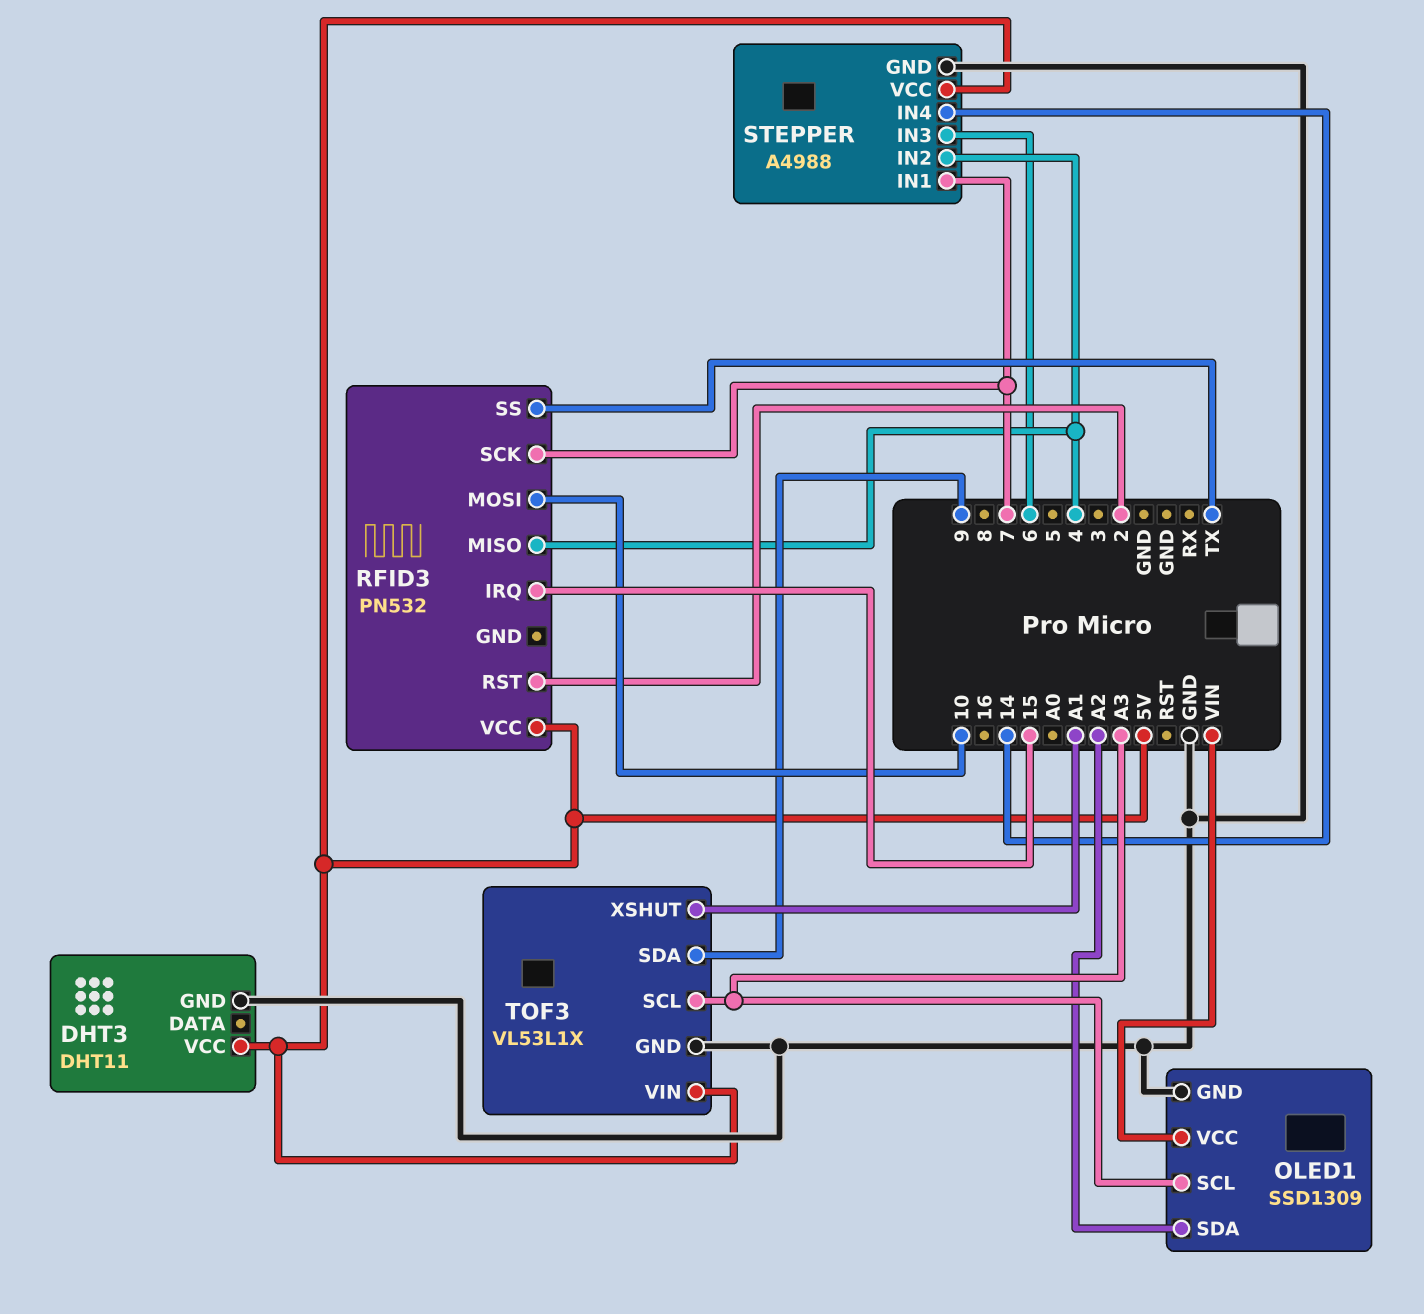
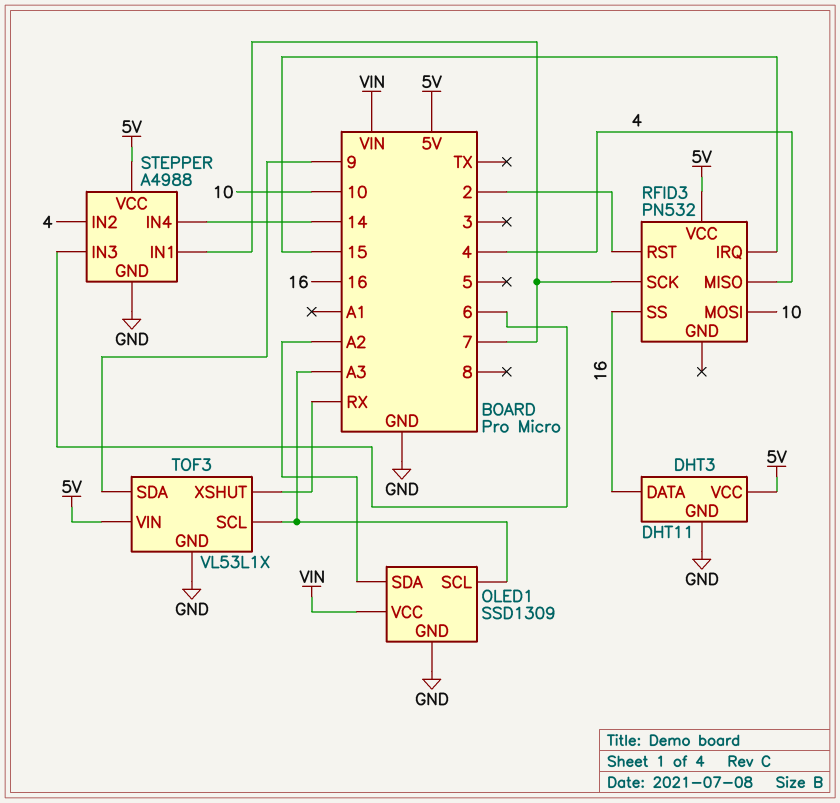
DHT3 pin DATA: none -> 16
RFID3 pin SS: TX -> 16
TOF3 pin XSHUT: A1 -> RX

